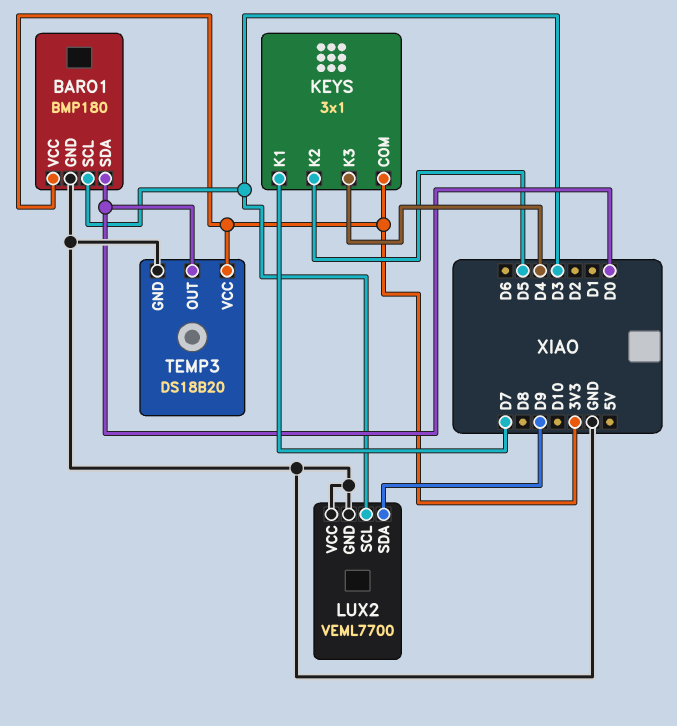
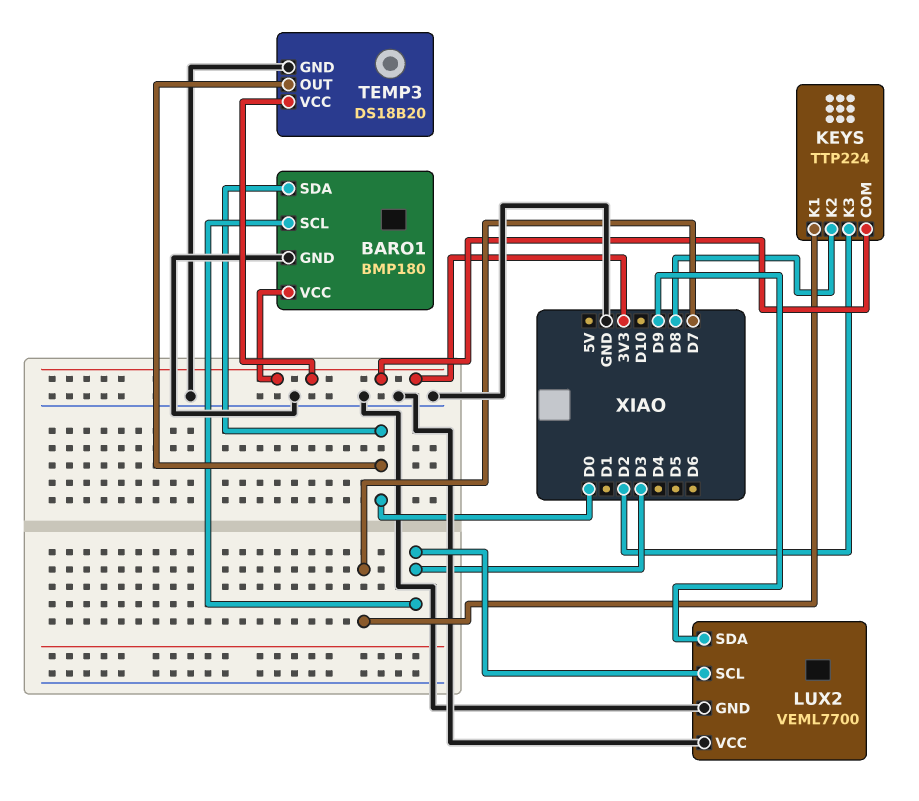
KEYS: 3x1 -> TTP224
KEYS pin K2: D5 -> D8
KEYS pin K3: D4 -> D2

